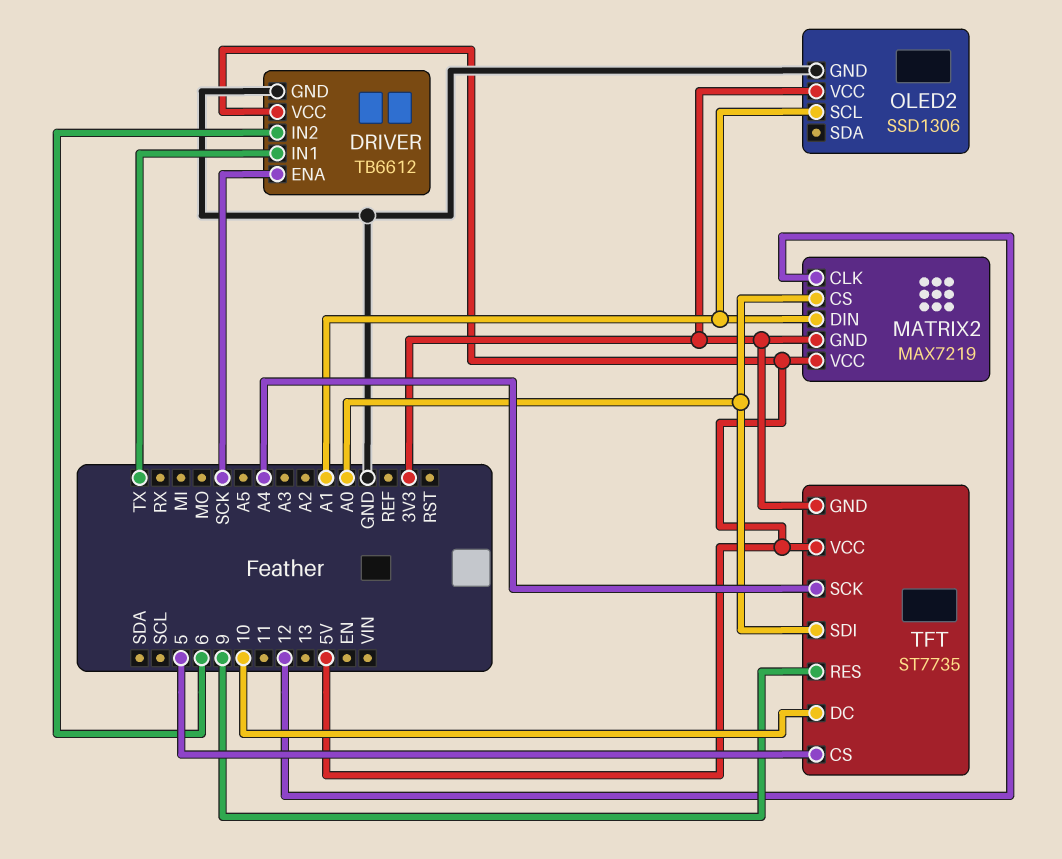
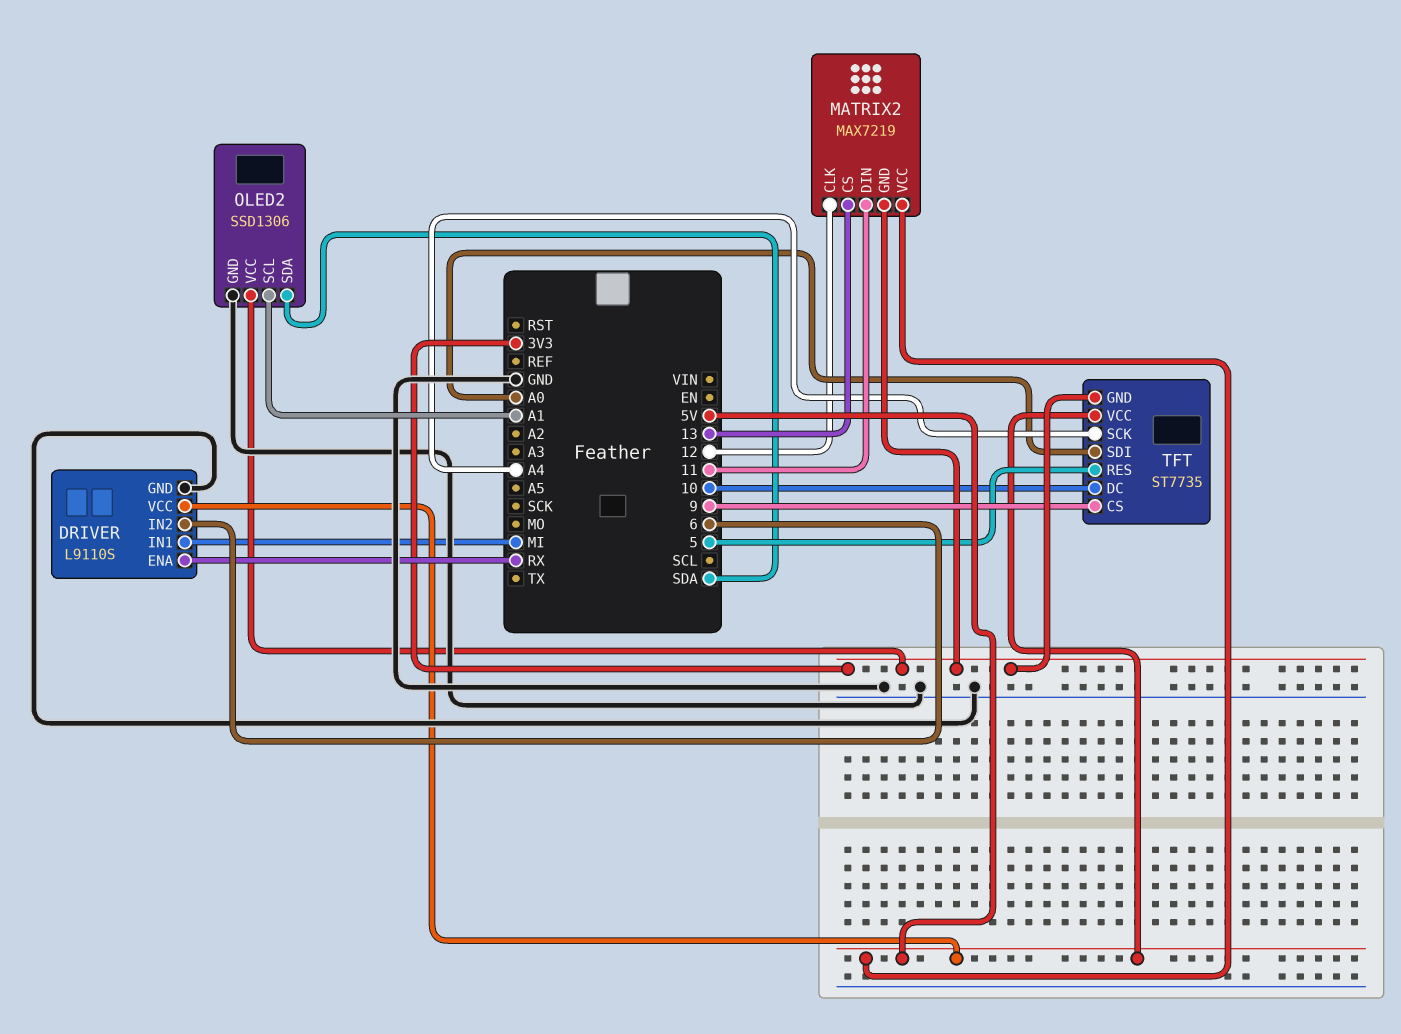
DRIVER: TB6612 -> L9110S
DRIVER pin ENA: SCK -> RX
DRIVER pin IN1: TX -> MI
MATRIX2 pin CS: A0 -> 13
MATRIX2 pin DIN: A1 -> 11
OLED2 pin SDA: none -> SDA
TFT pin CS: 5 -> 9
TFT pin RES: 9 -> 5

